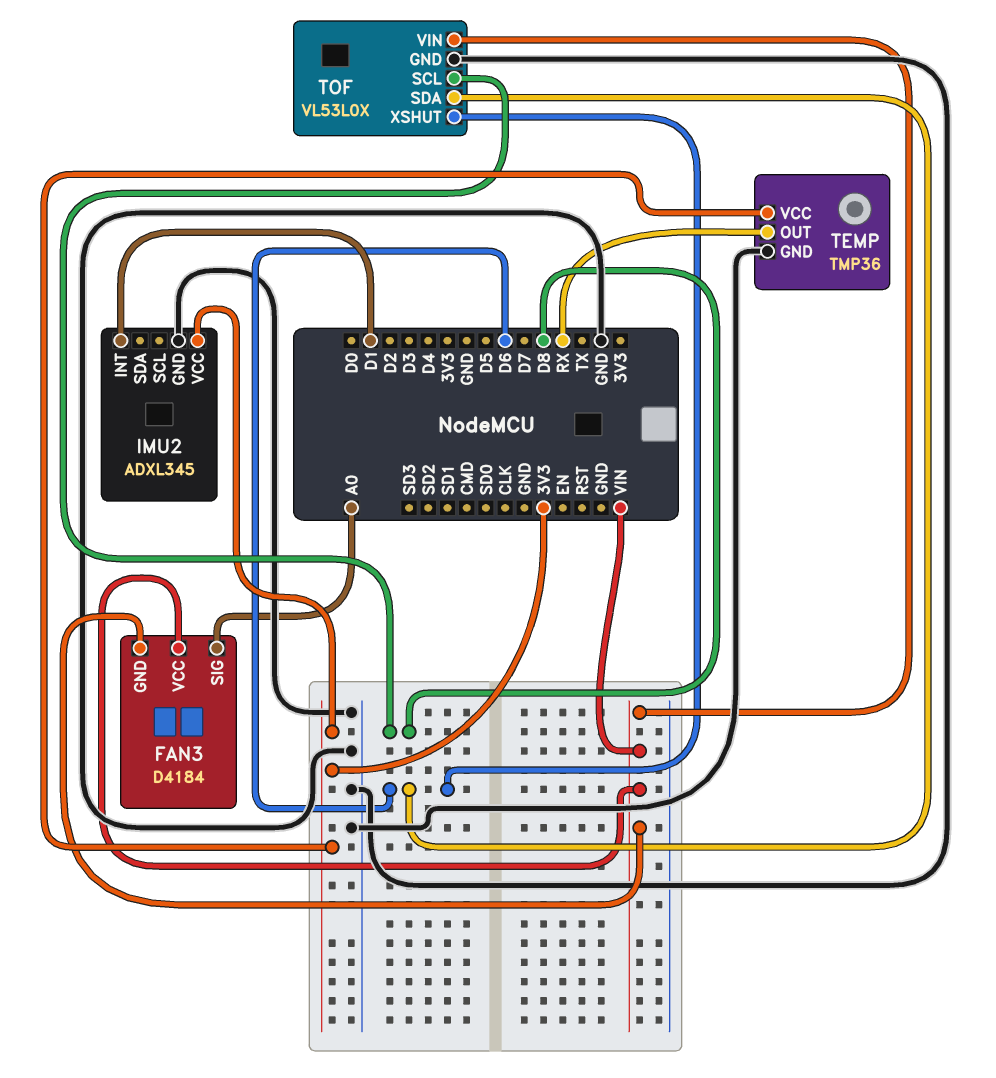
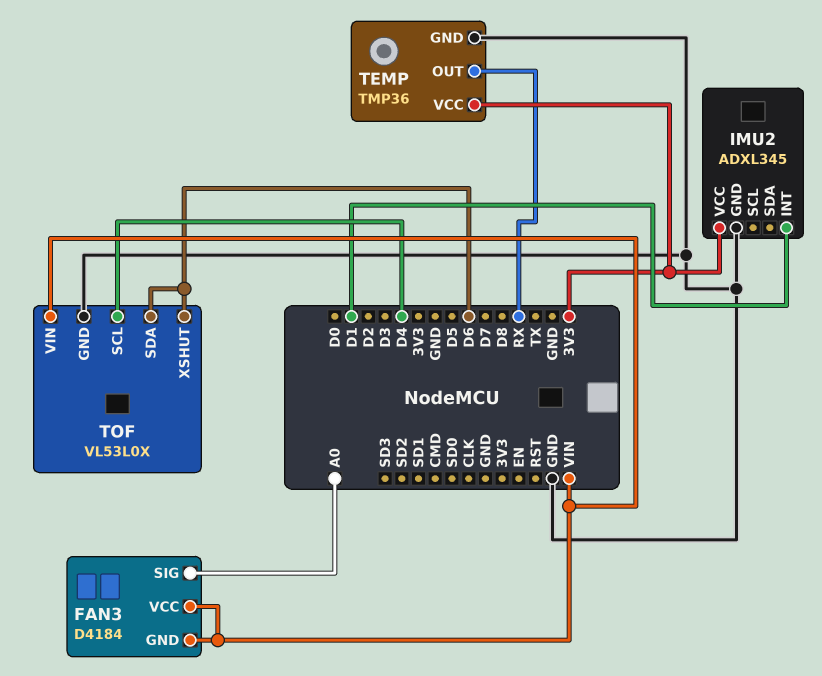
TOF pin SCL: D8 -> D4

